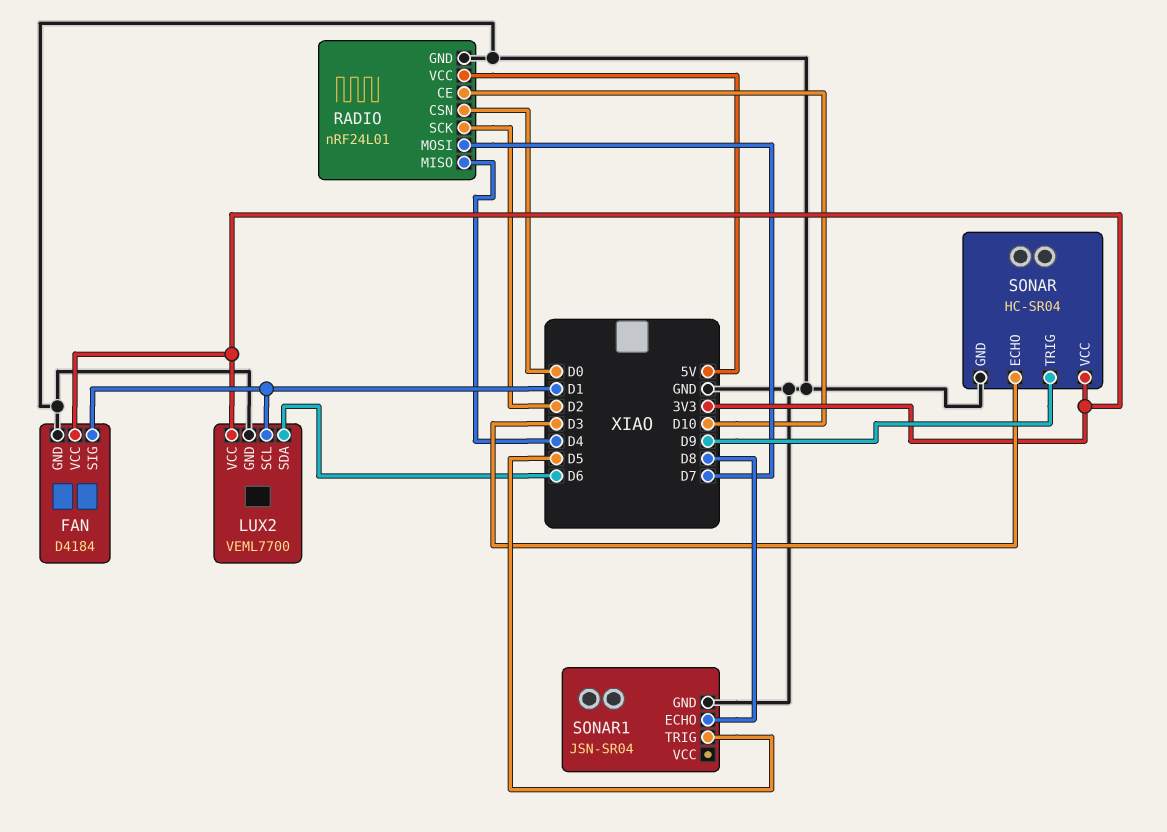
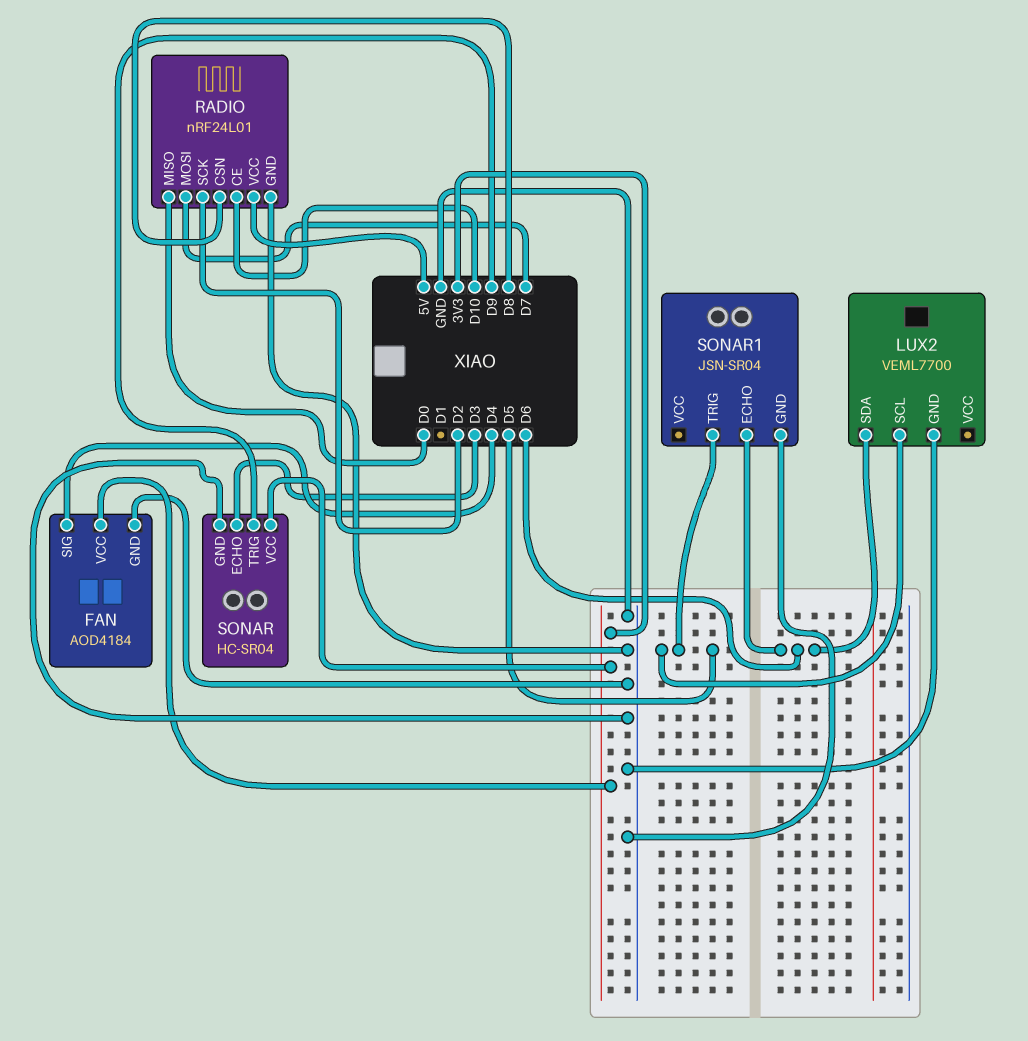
FAN: D4184 -> AOD4184
FAN pin SIG: D1 -> D4
LUX2 pin SCL: D1 -> D5
LUX2 pin VCC: 3V3 -> none
RADIO pin CSN: D0 -> D8
RADIO pin MISO: D4 -> D0
SONAR1 pin ECHO: D8 -> D6

